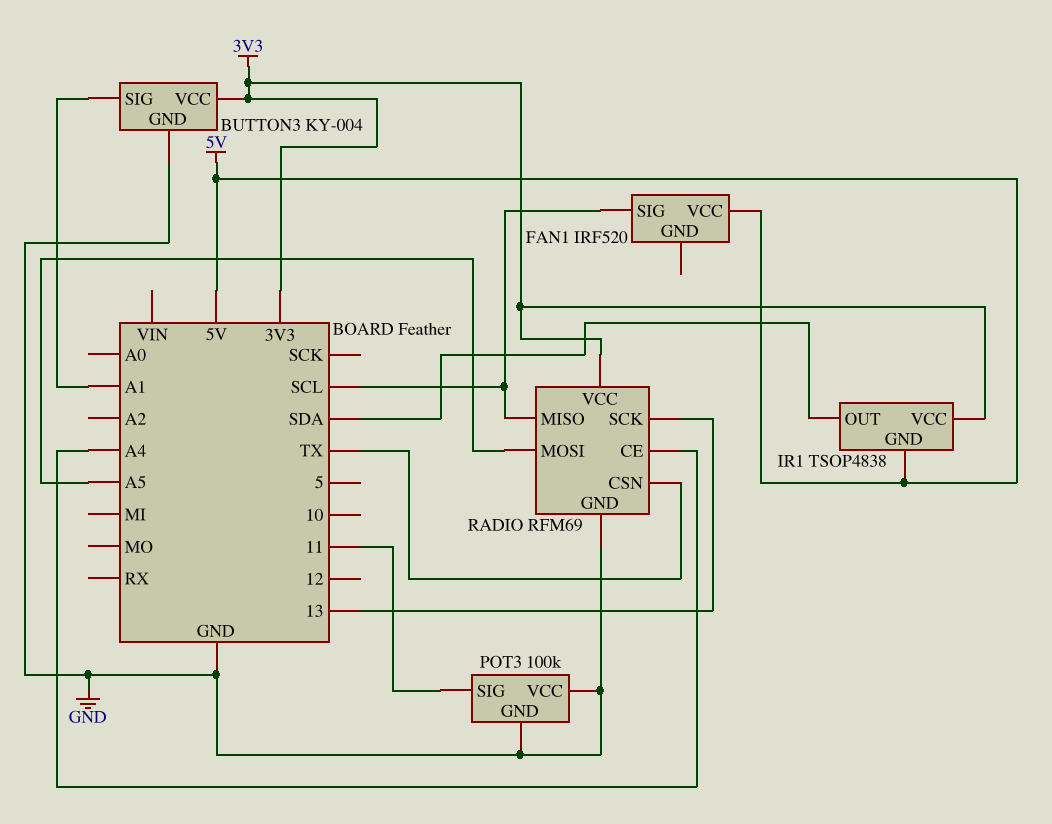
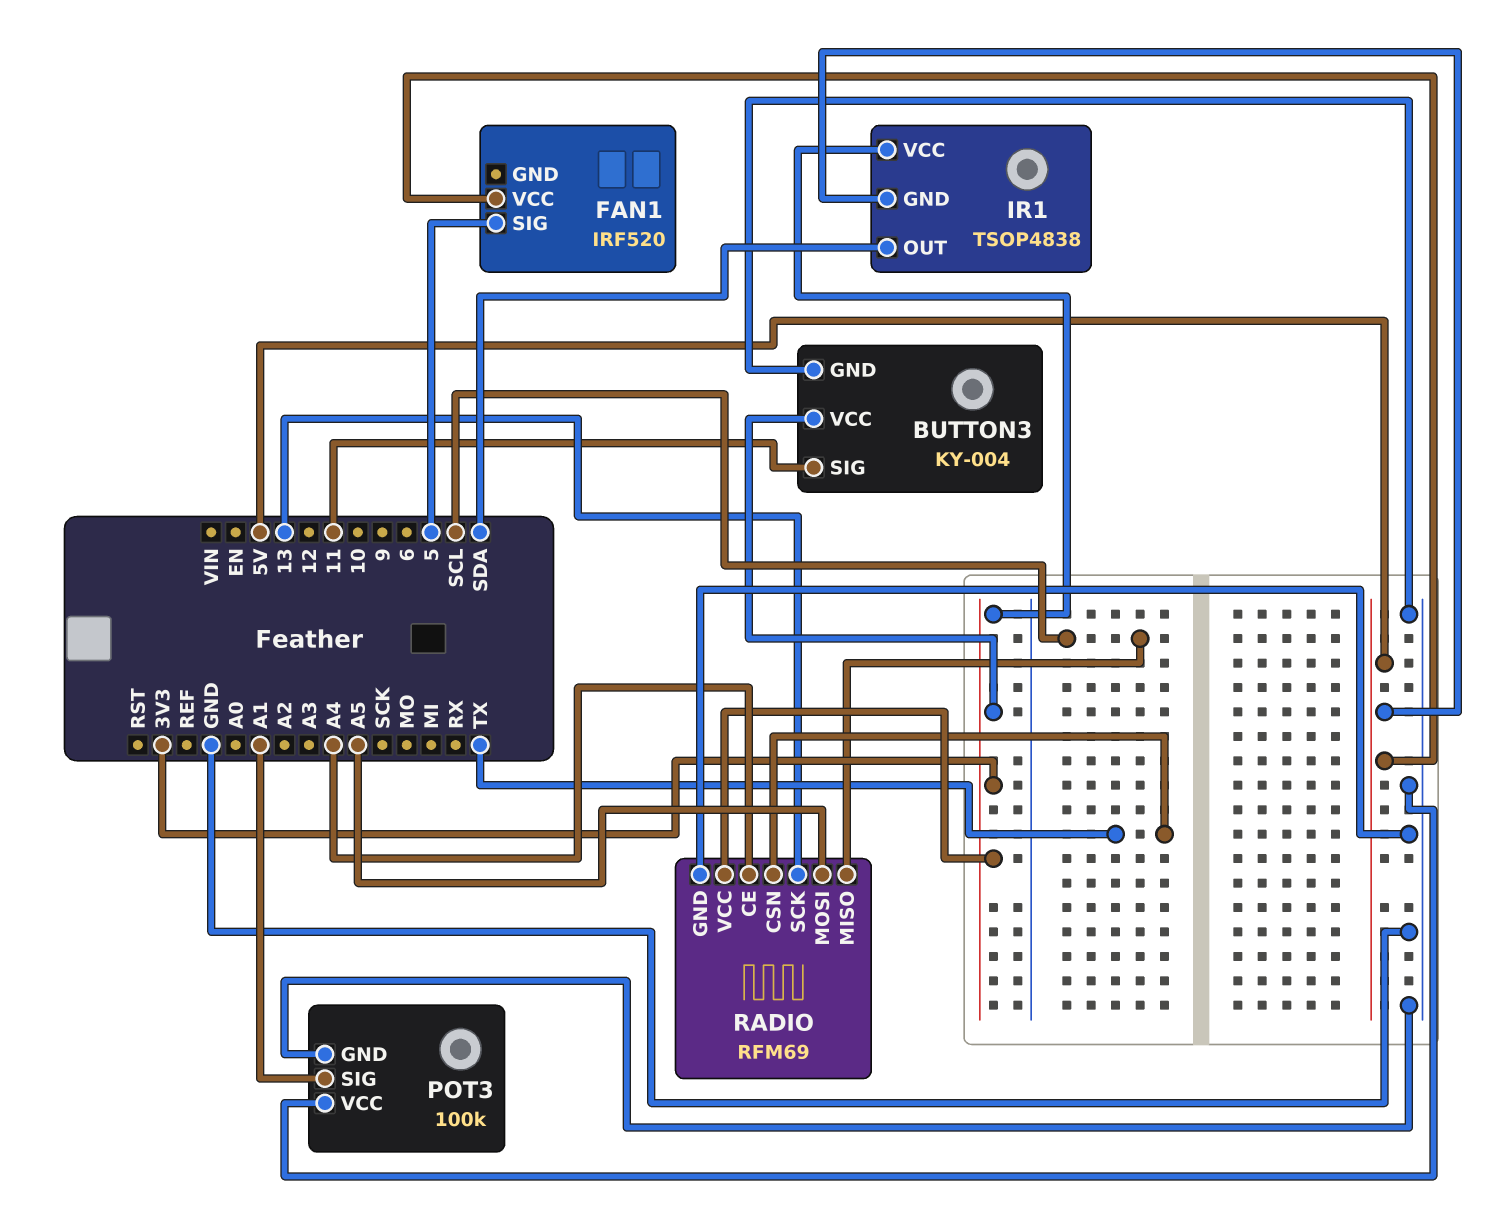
BUTTON3 pin SIG: A1 -> 11
FAN1 pin SIG: SCL -> 5
POT3 pin SIG: 11 -> A1

